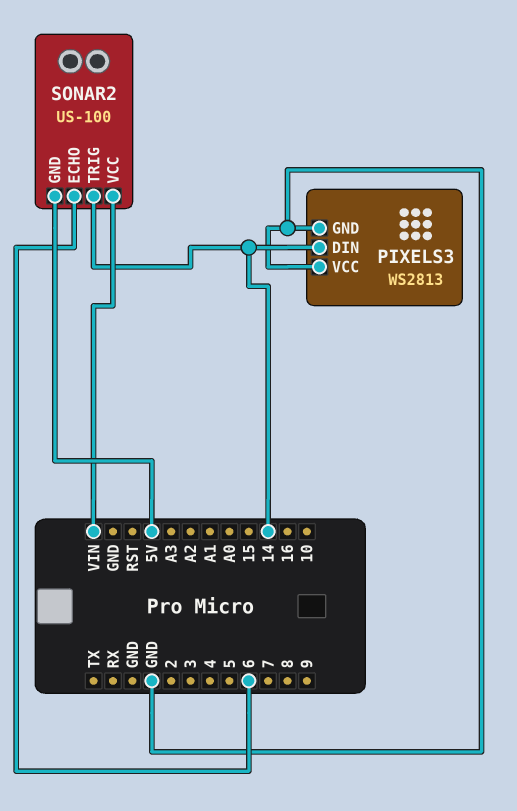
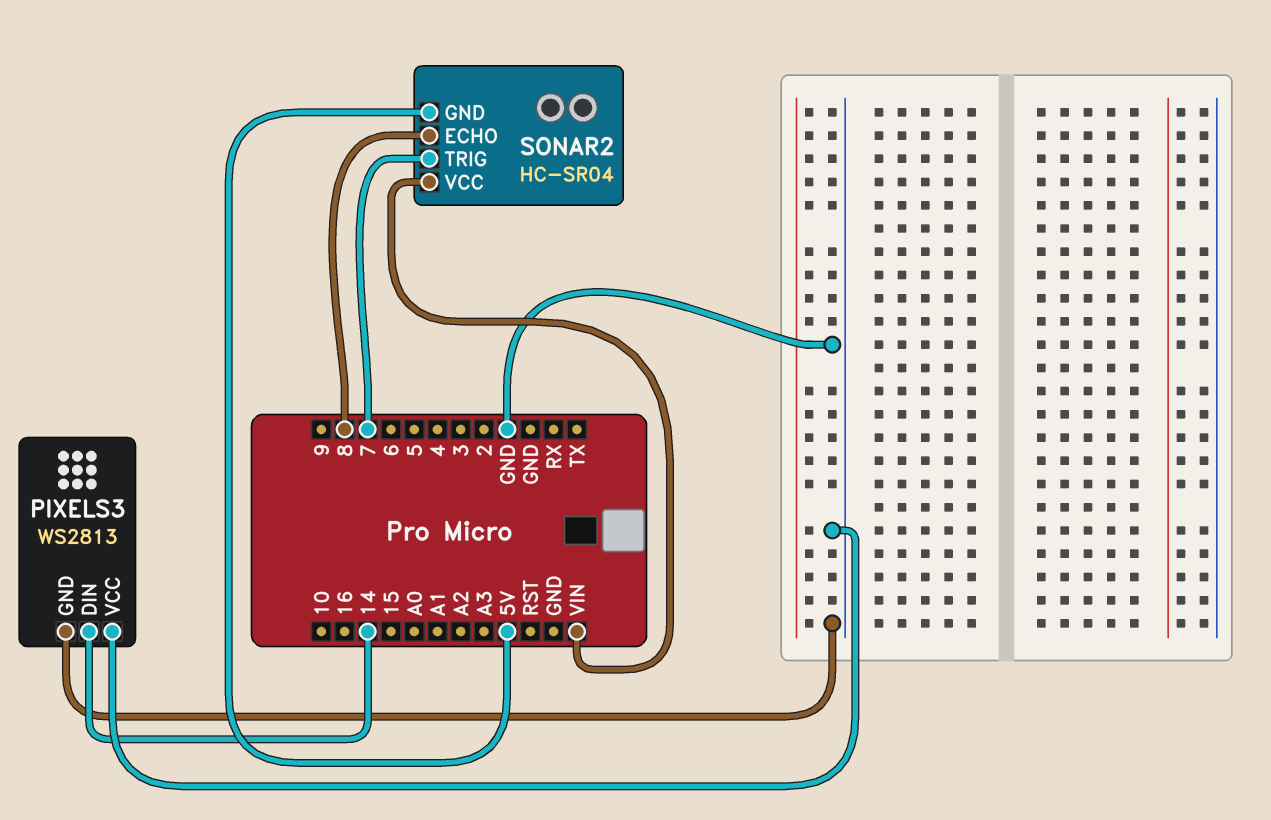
SONAR2: US-100 -> HC-SR04
SONAR2 pin ECHO: 6 -> 8
SONAR2 pin TRIG: 14 -> 7

